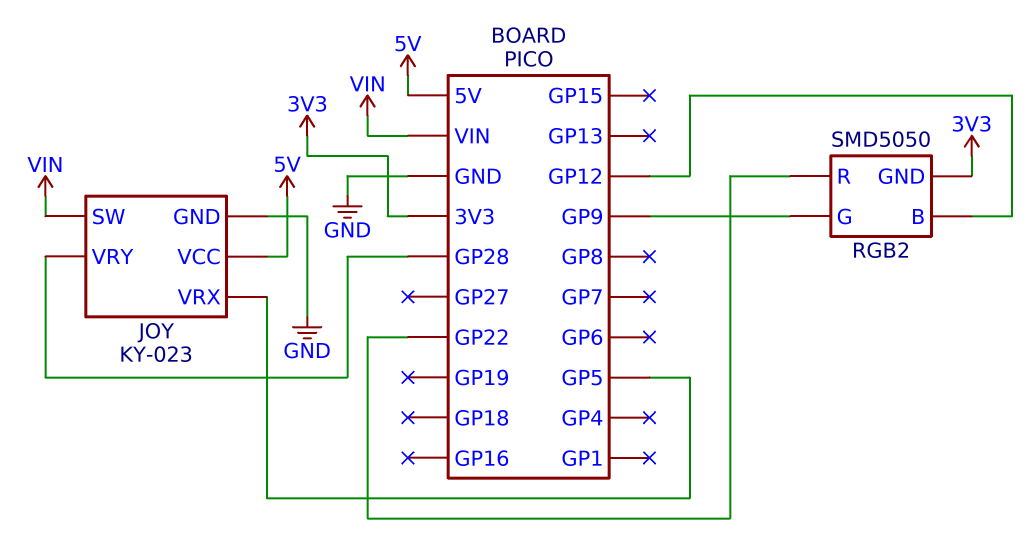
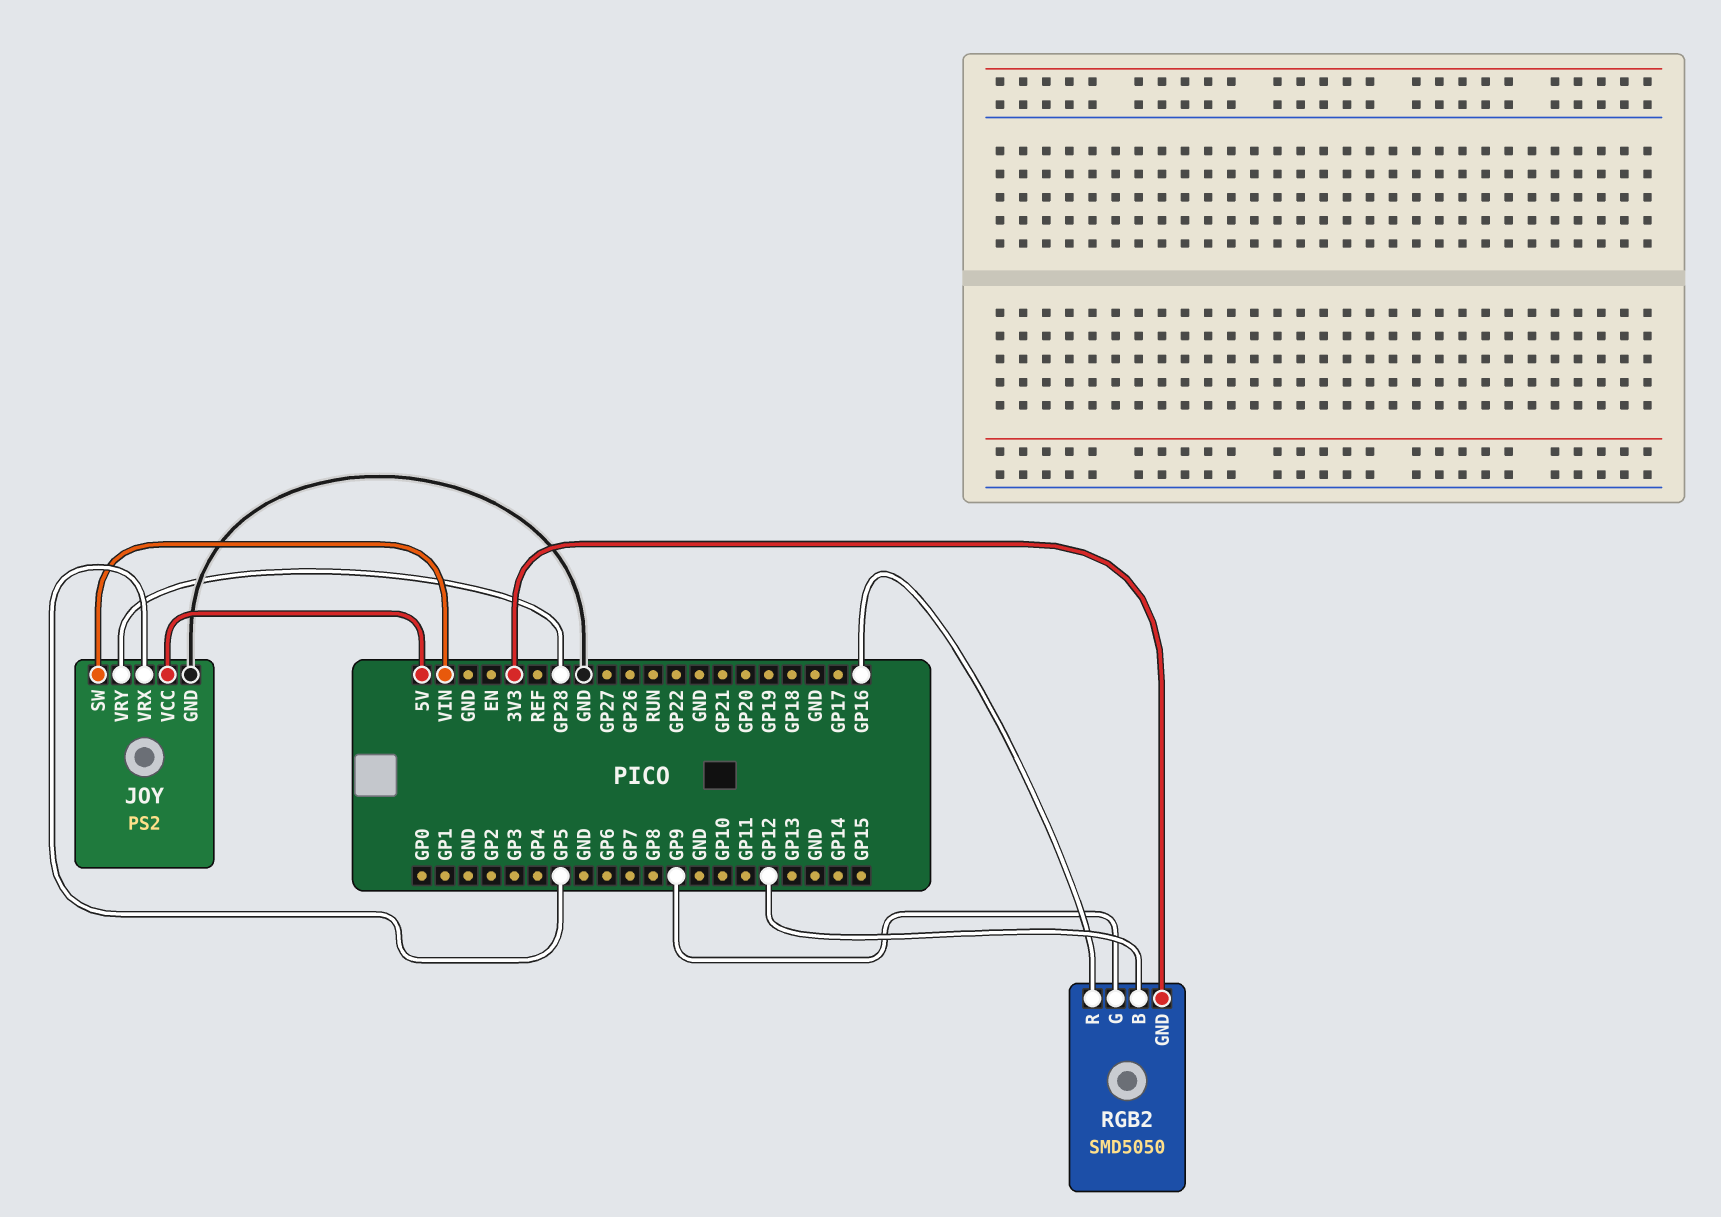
JOY: KY-023 -> PS2
RGB2 pin R: GP22 -> GP16

